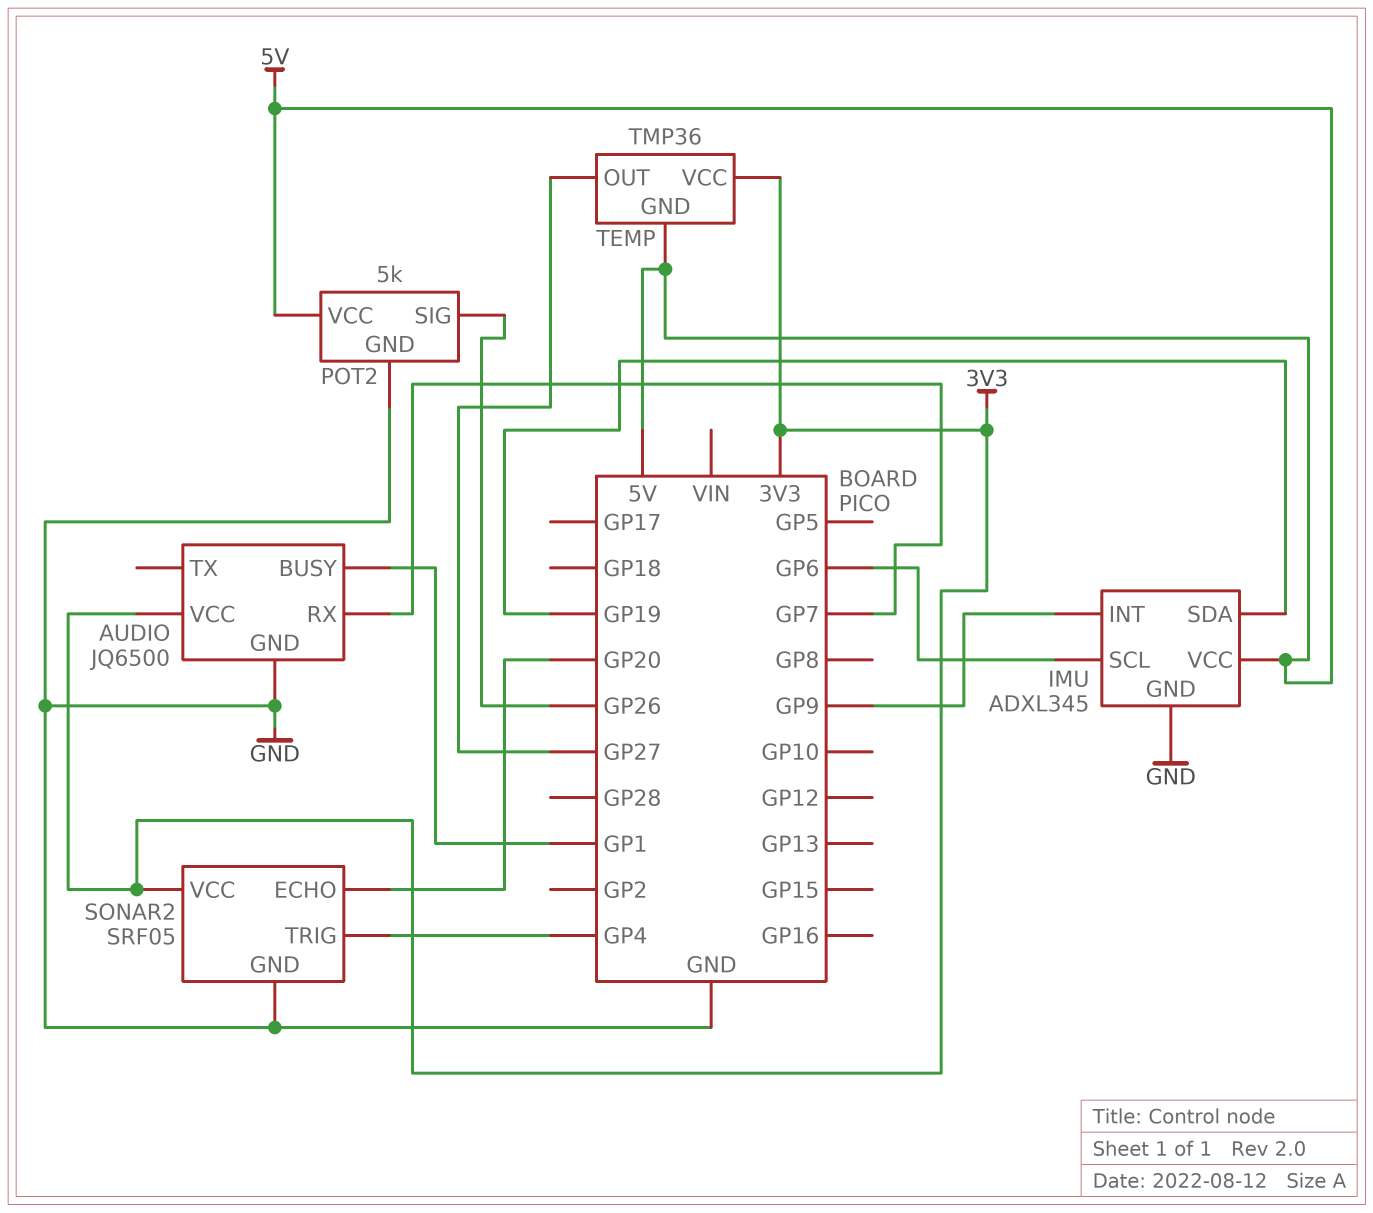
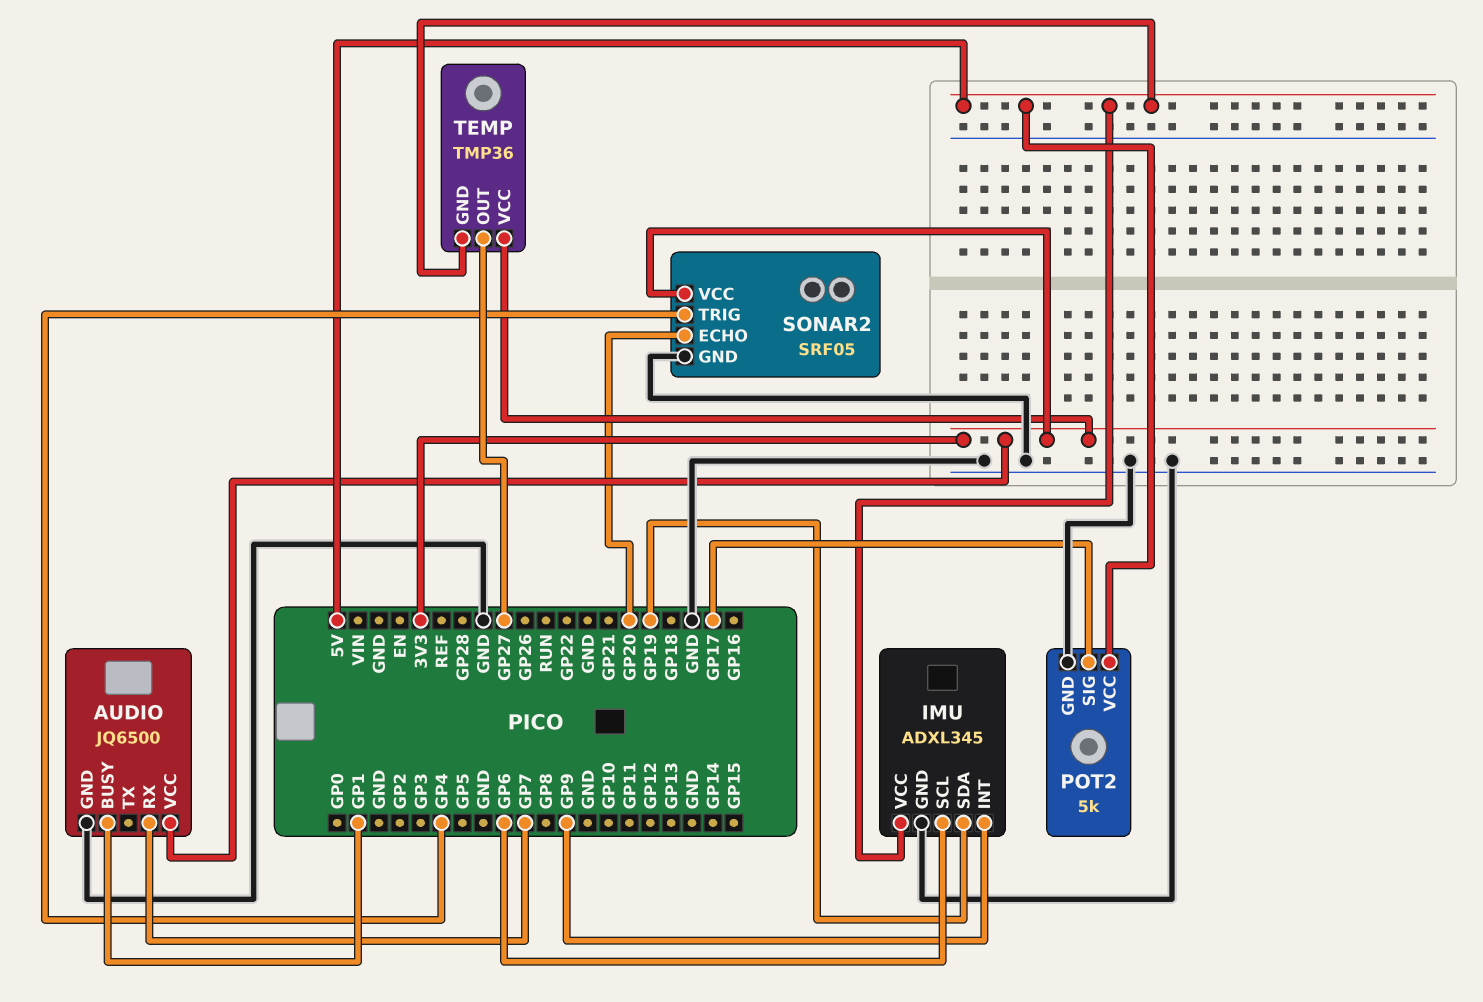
POT2 pin SIG: GP26 -> GP17

